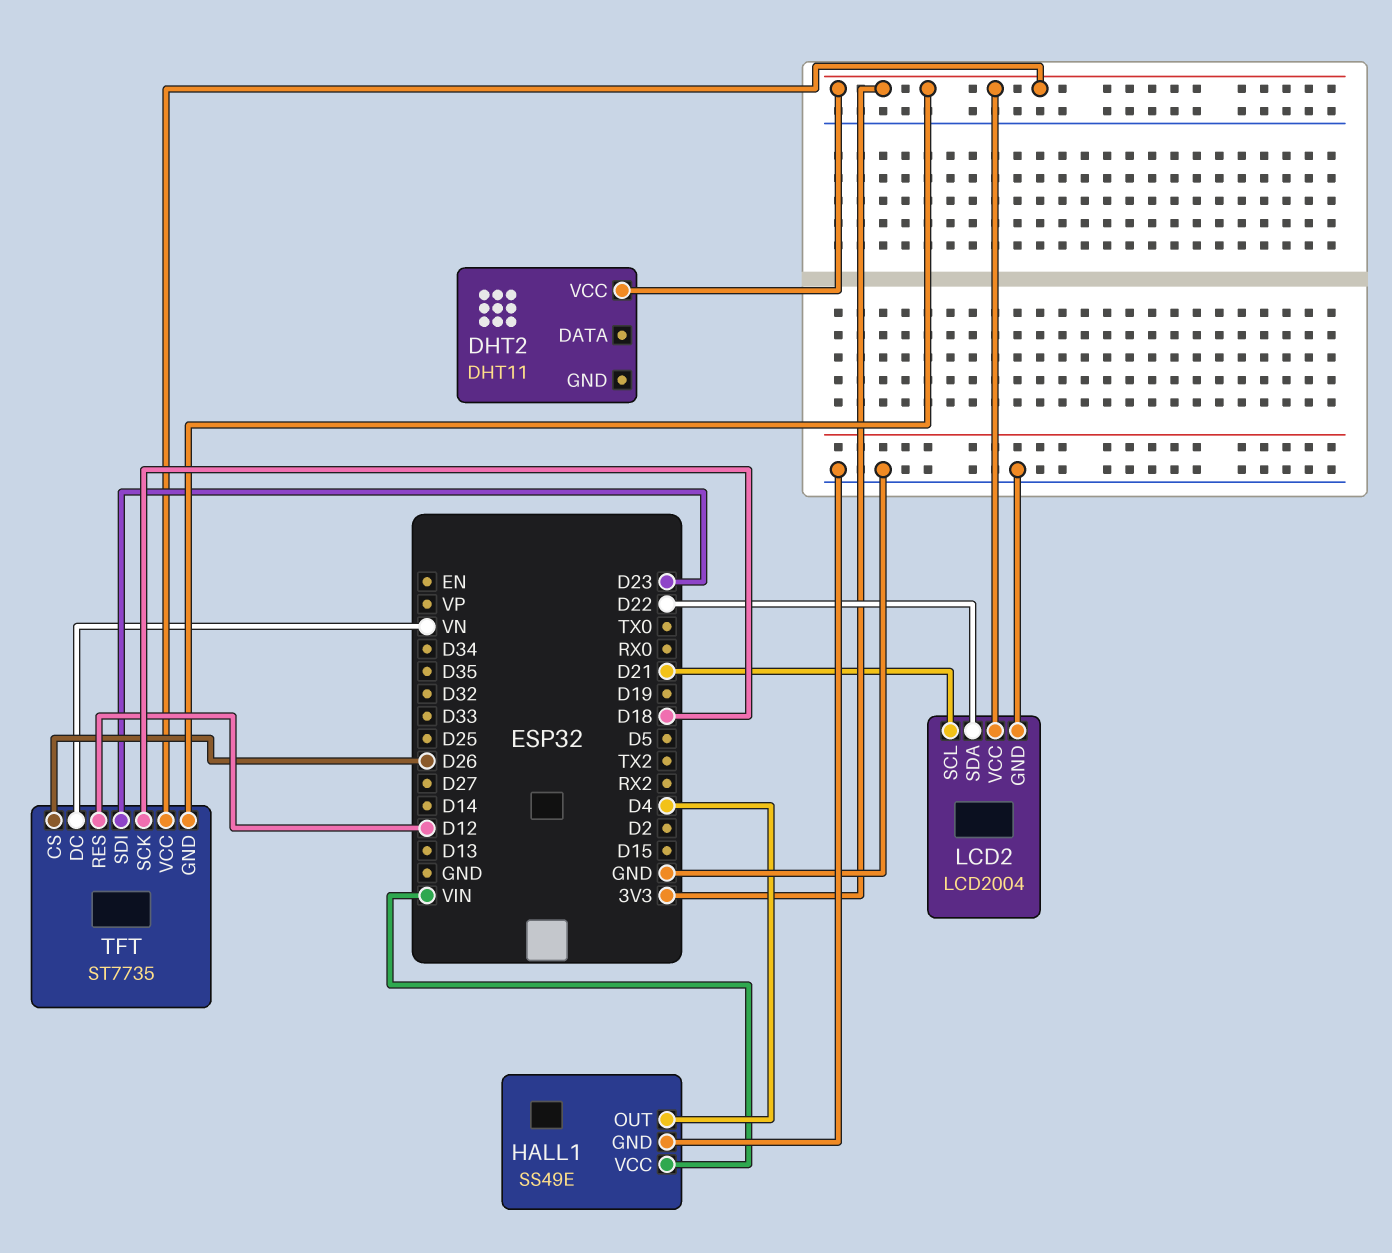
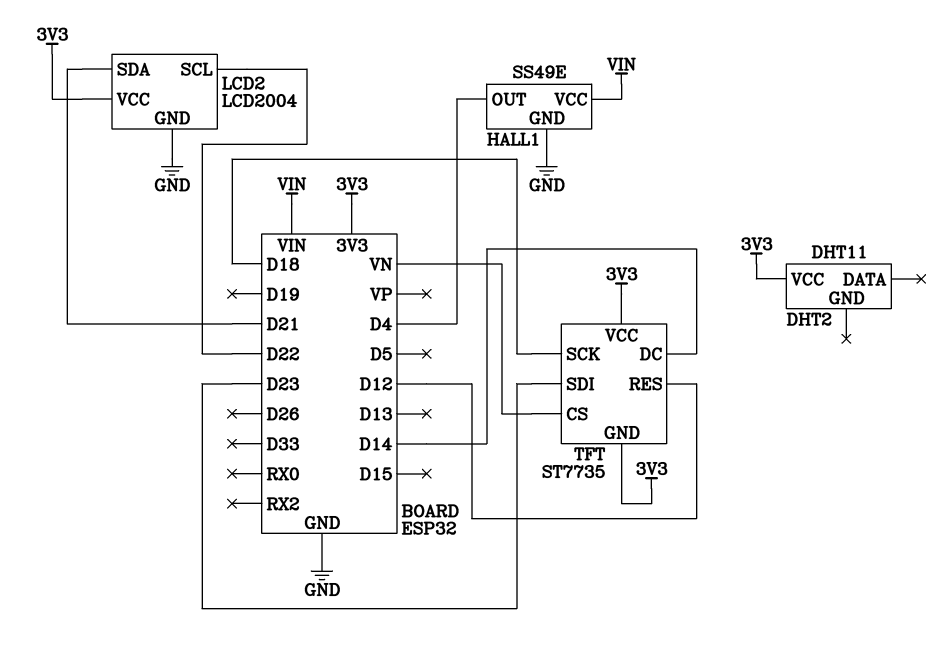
LCD2 pin SCL: D21 -> D22
LCD2 pin SDA: D22 -> D21
TFT pin CS: D26 -> VN
TFT pin DC: VN -> D14

